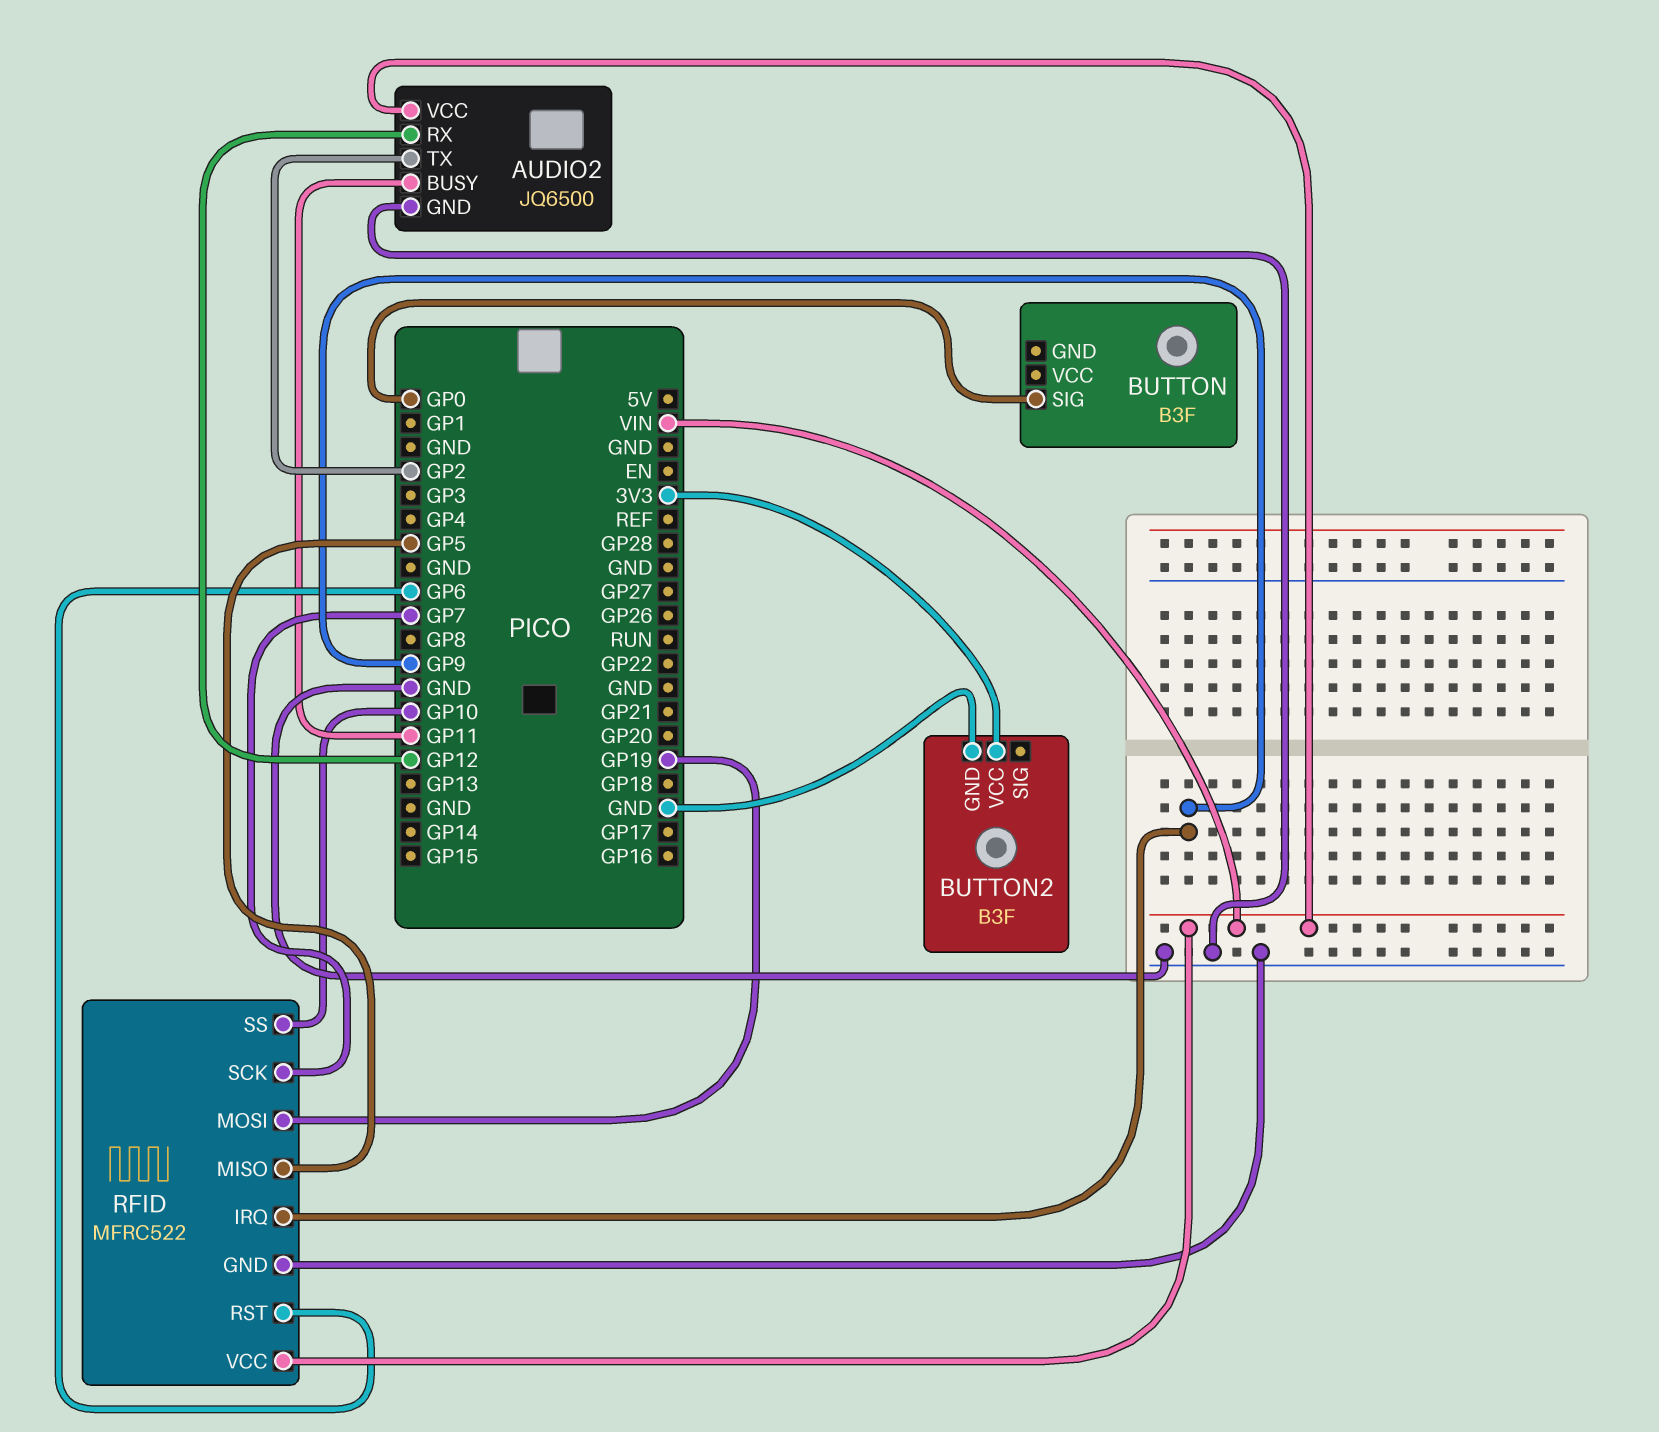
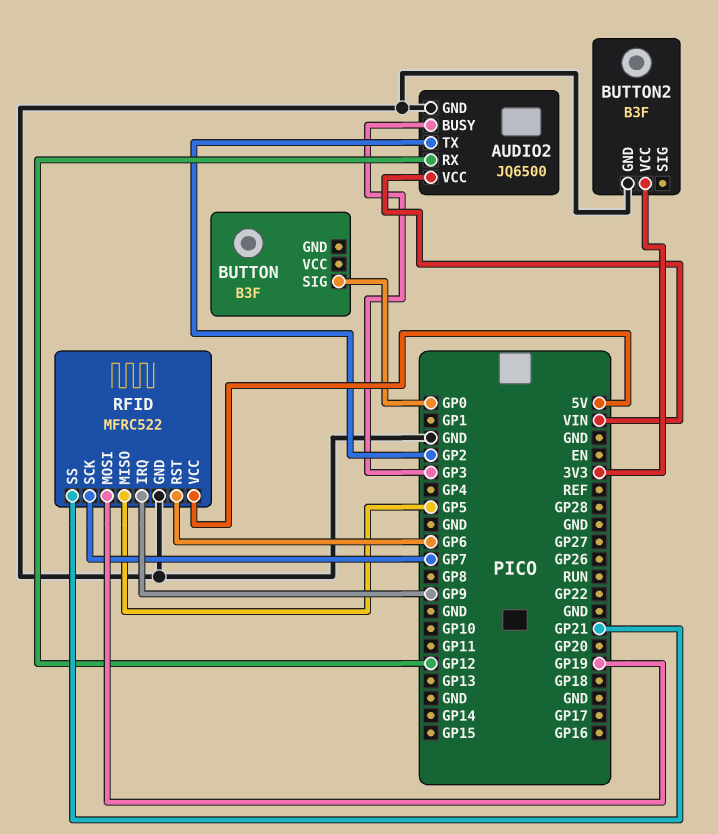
AUDIO2 pin BUSY: GP11 -> GP3
RFID pin SS: GP10 -> GP21
RFID pin VCC: VIN -> 5V

